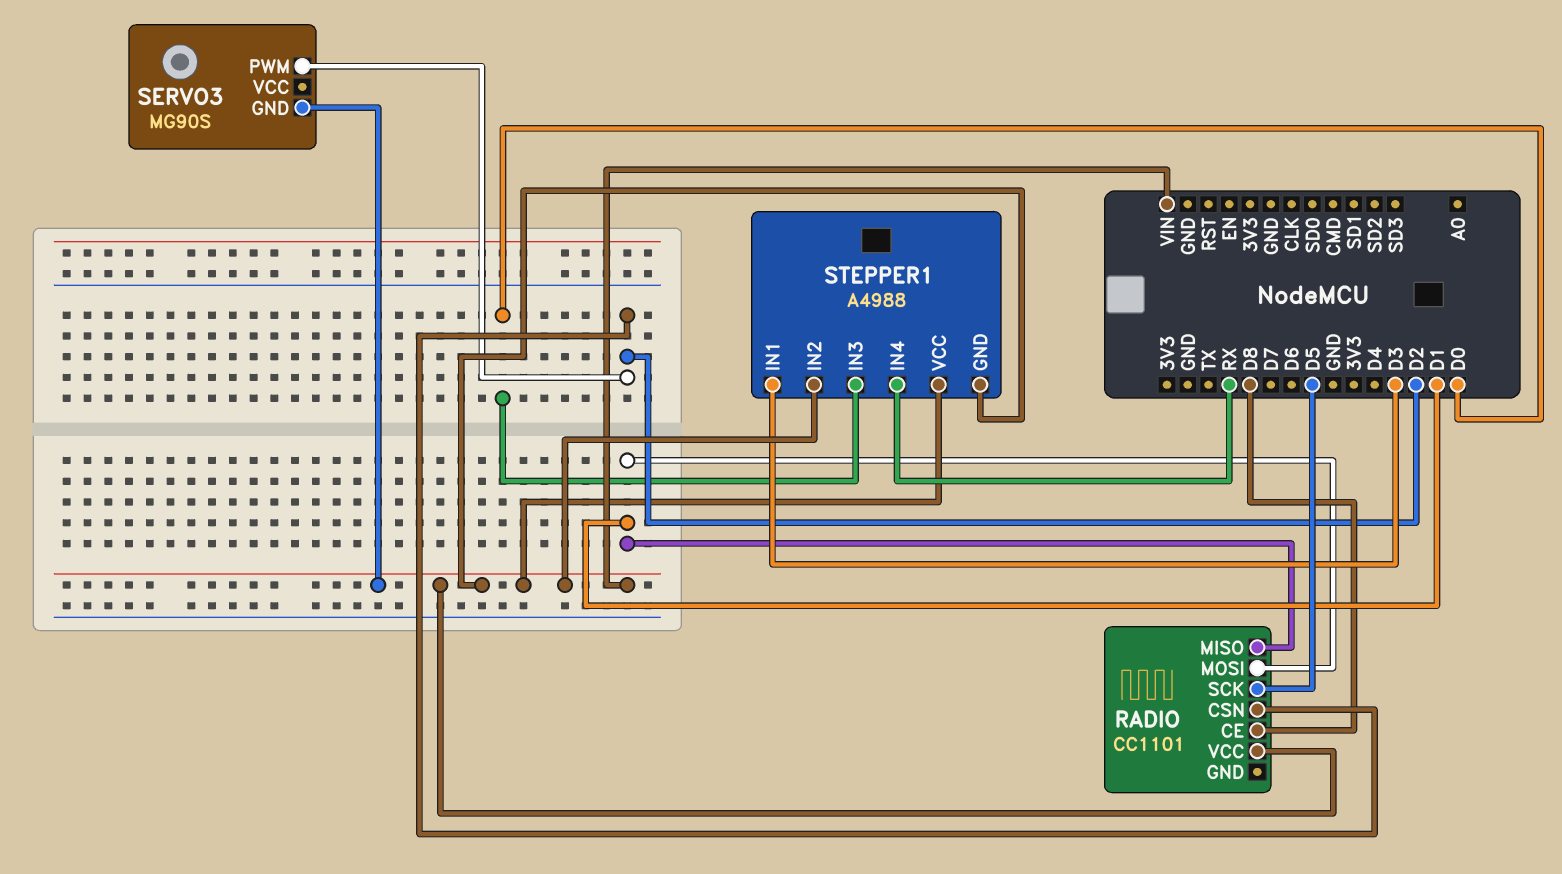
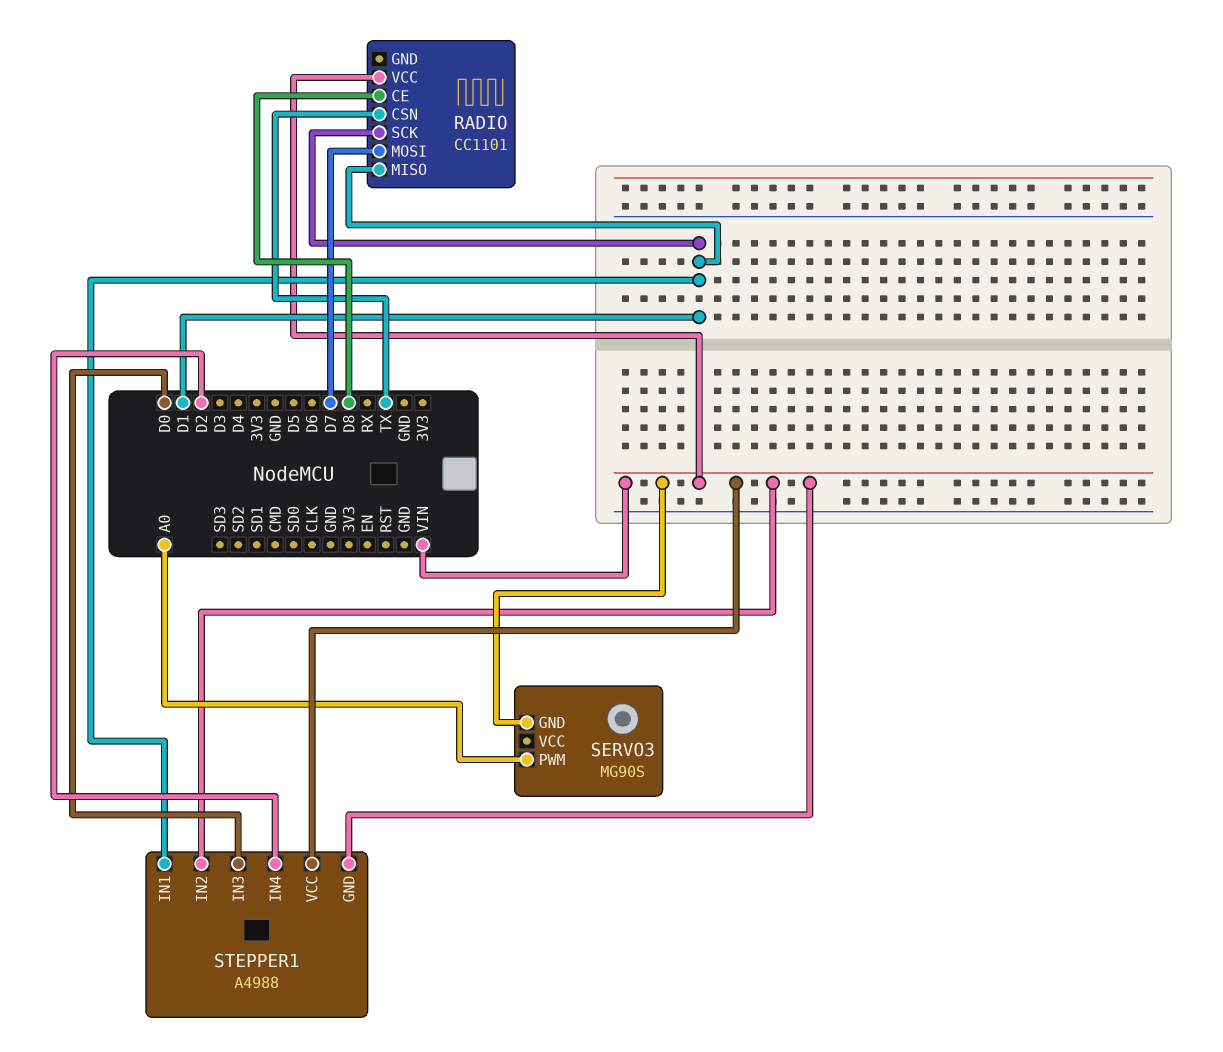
RADIO pin CSN: D2 -> TX
RADIO pin MOSI: D1 -> D7
RADIO pin SCK: D5 -> D1
SERVO3 pin PWM: D2 -> A0
STEPPER1 pin IN1: D3 -> D1
STEPPER1 pin IN4: RX -> D2

